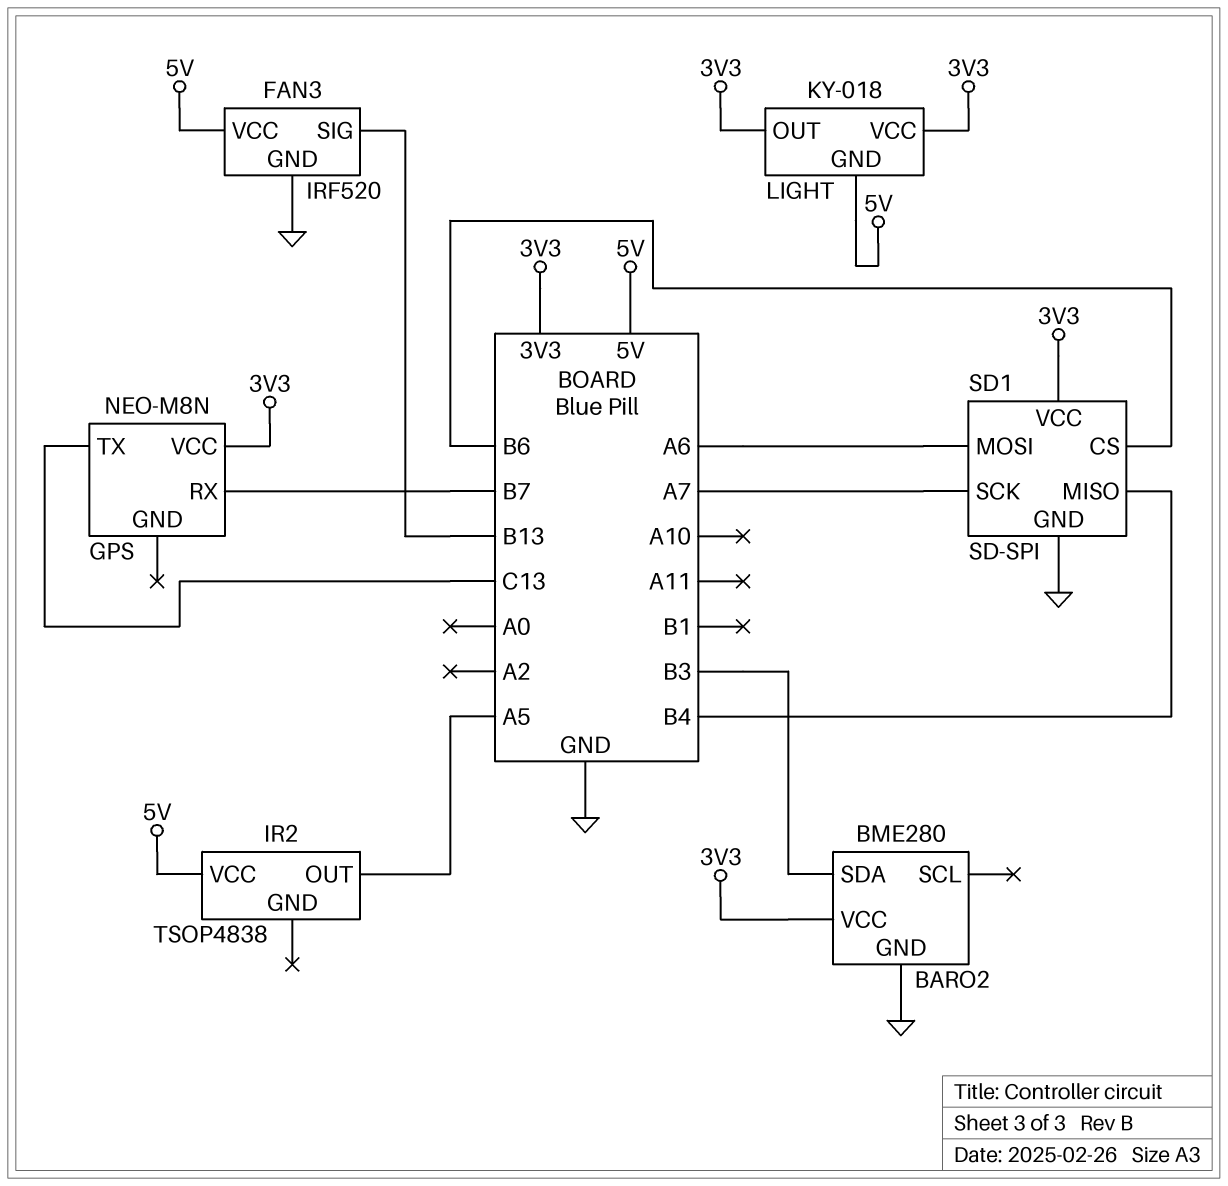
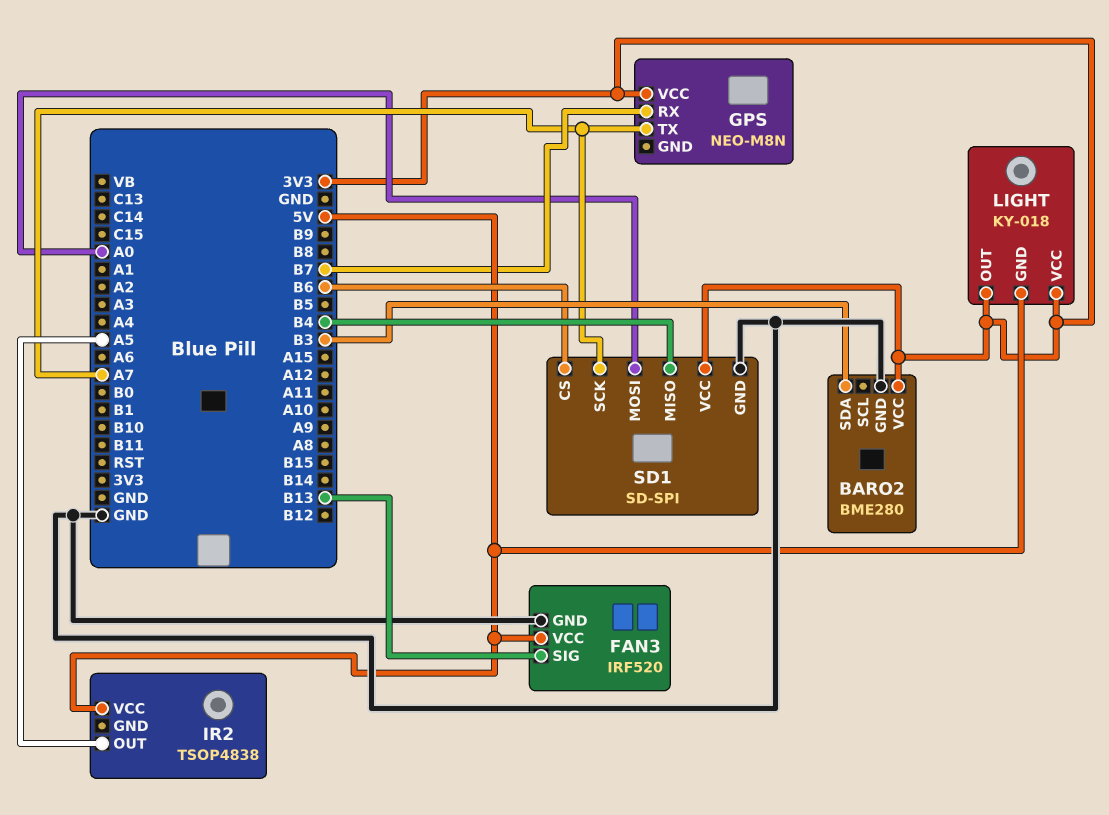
GPS pin TX: C13 -> A7
SD1 pin MOSI: A6 -> A0

